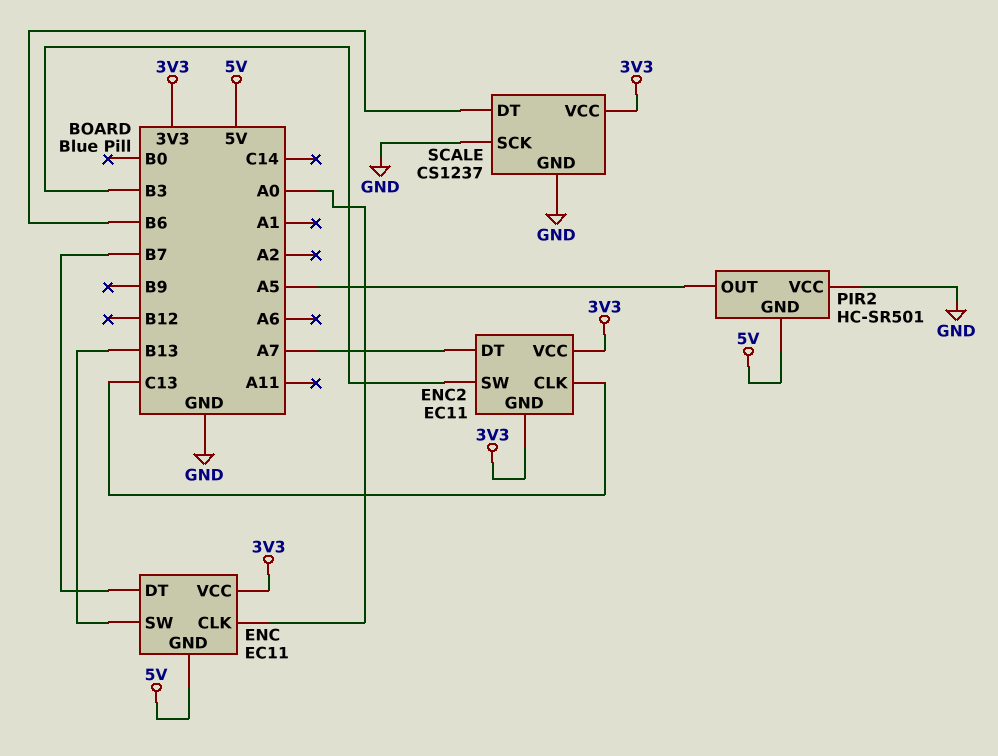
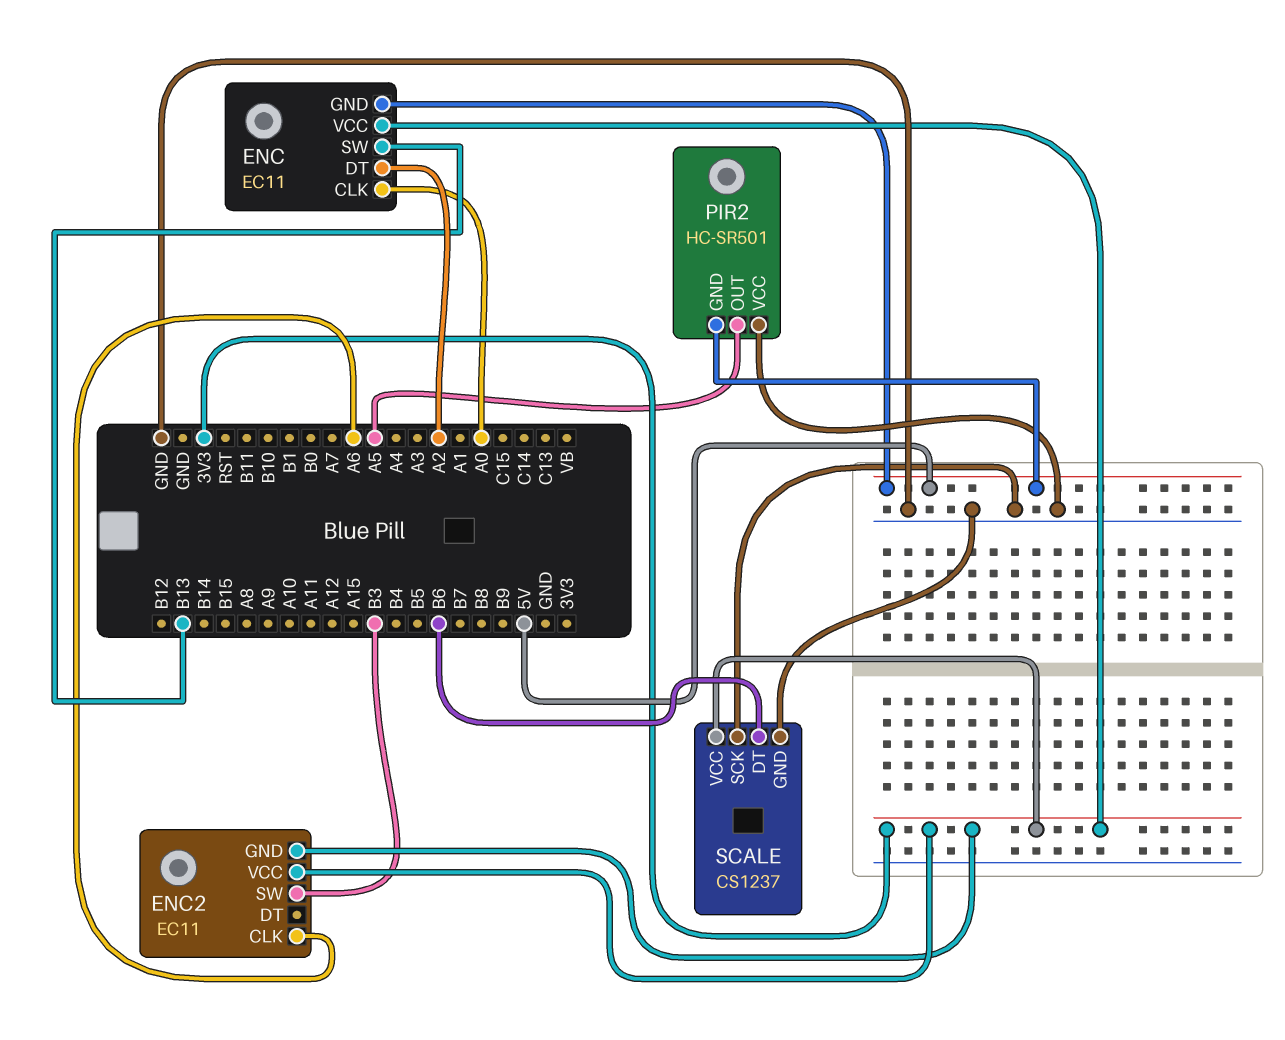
ENC pin DT: B7 -> A2
ENC2 pin CLK: C13 -> A6
ENC2 pin DT: A7 -> none

